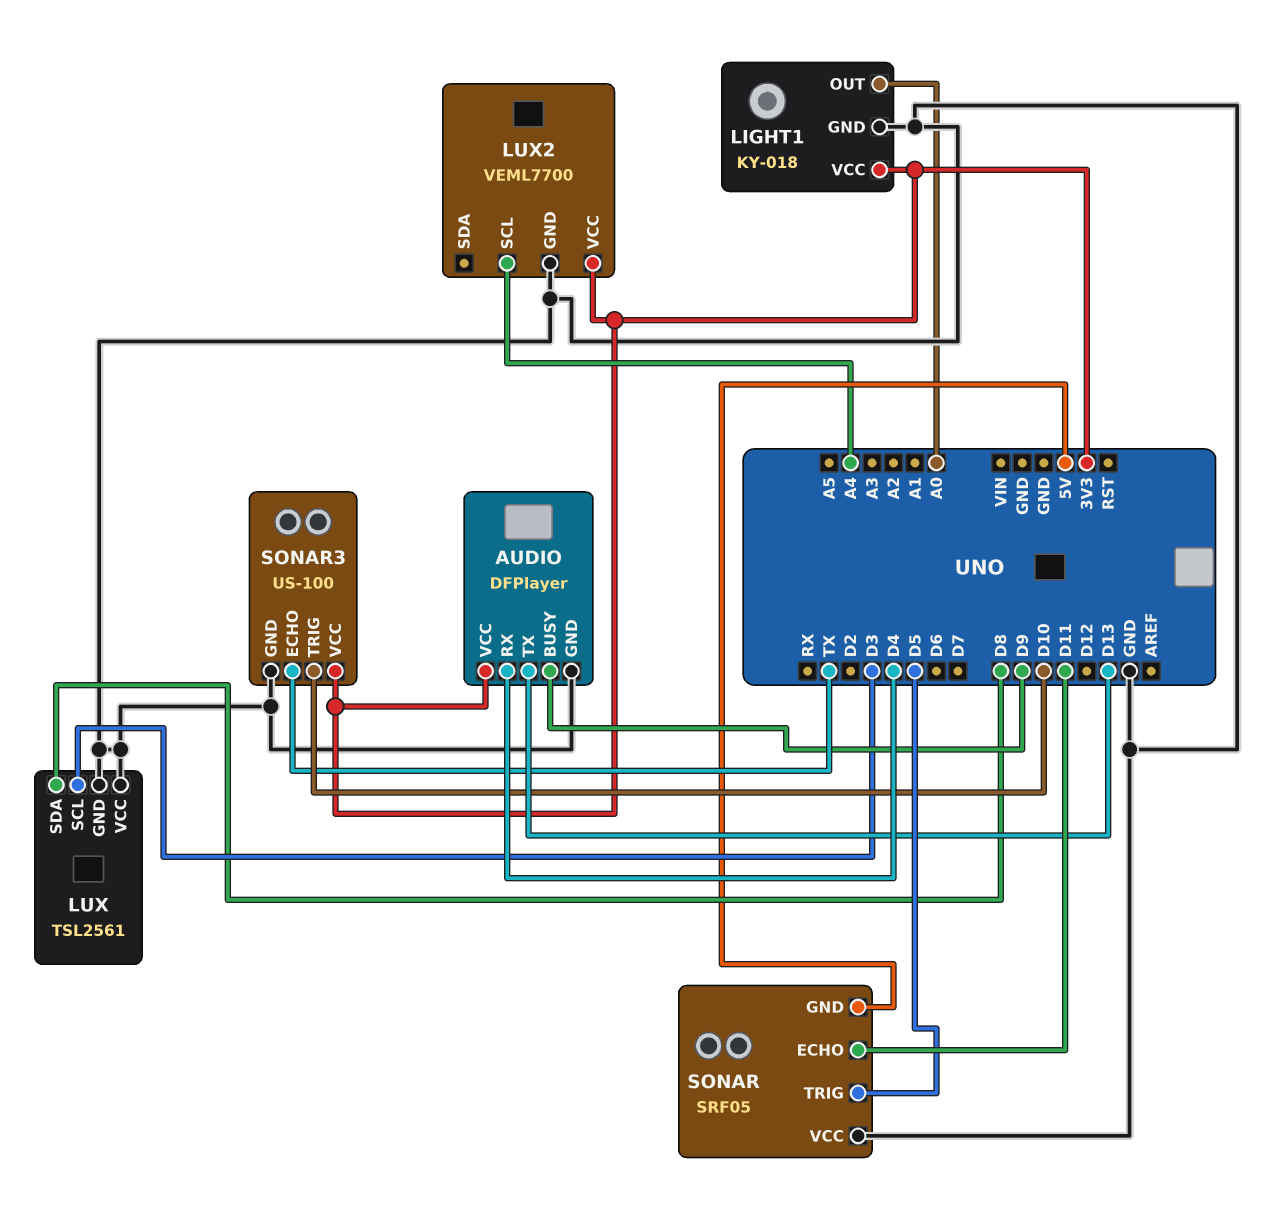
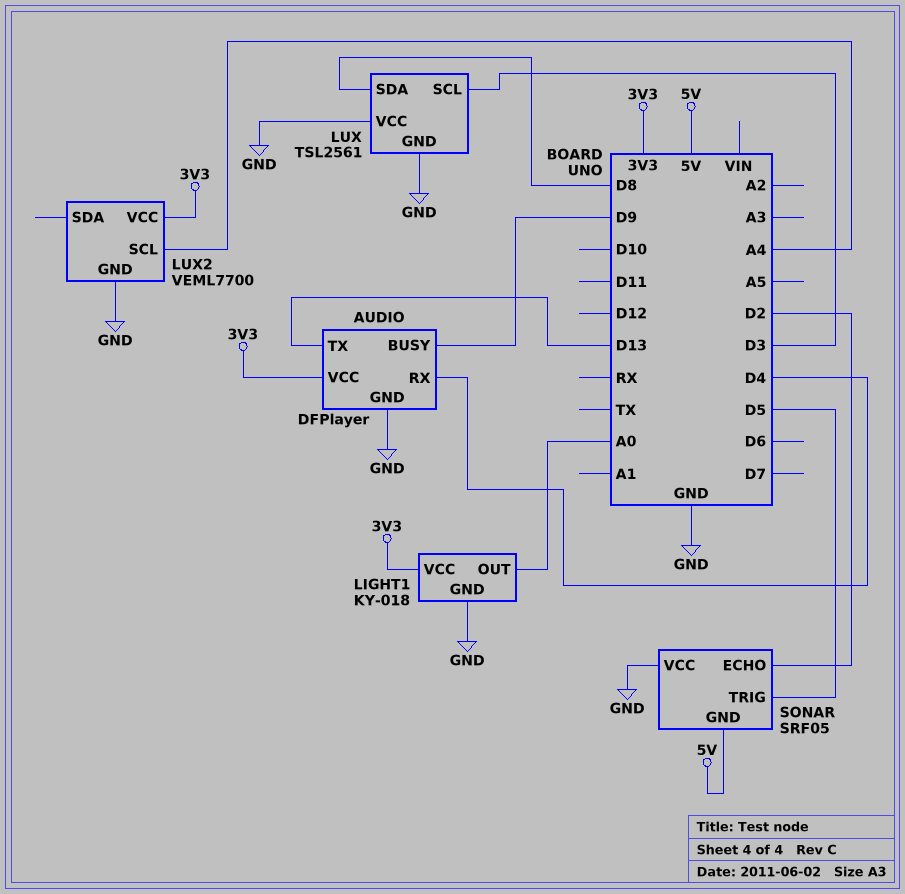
SONAR pin ECHO: D11 -> D2
SONAR3: US-100 -> none
SONAR3 pin ECHO: TX -> none
SONAR3 pin GND: GND -> none
SONAR3 pin TRIG: D10 -> none
SONAR3 pin VCC: 3V3 -> none

